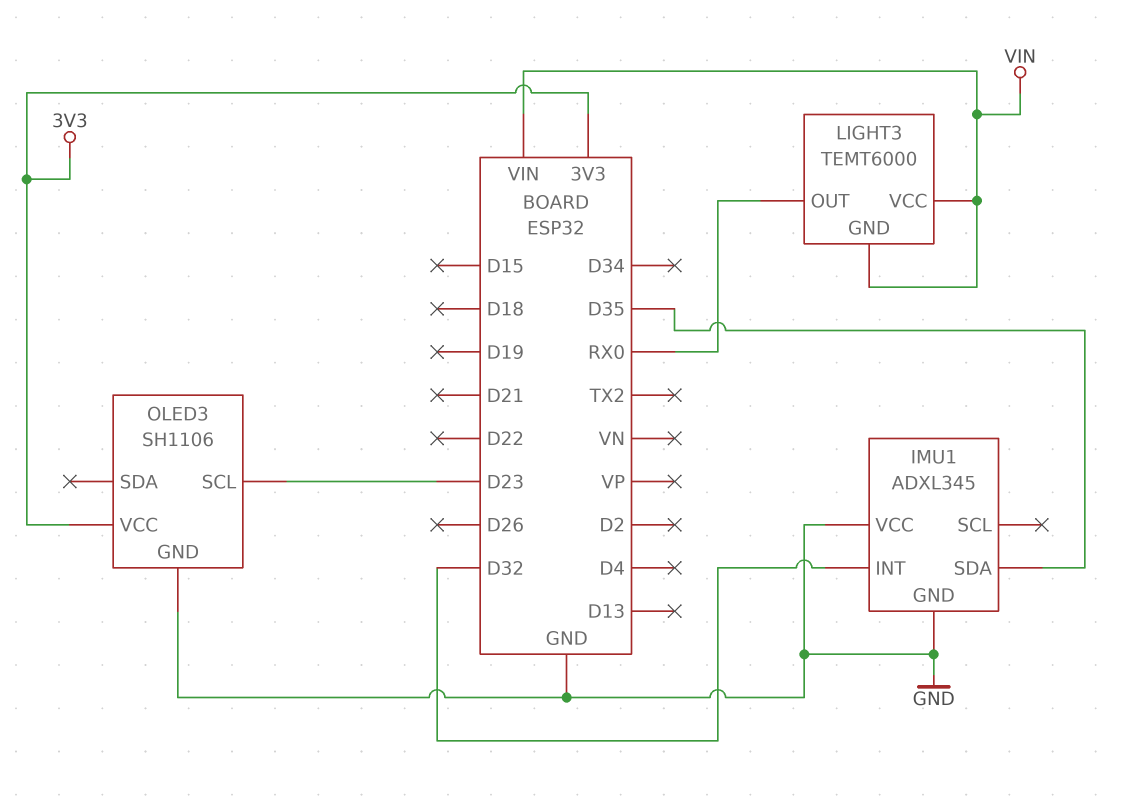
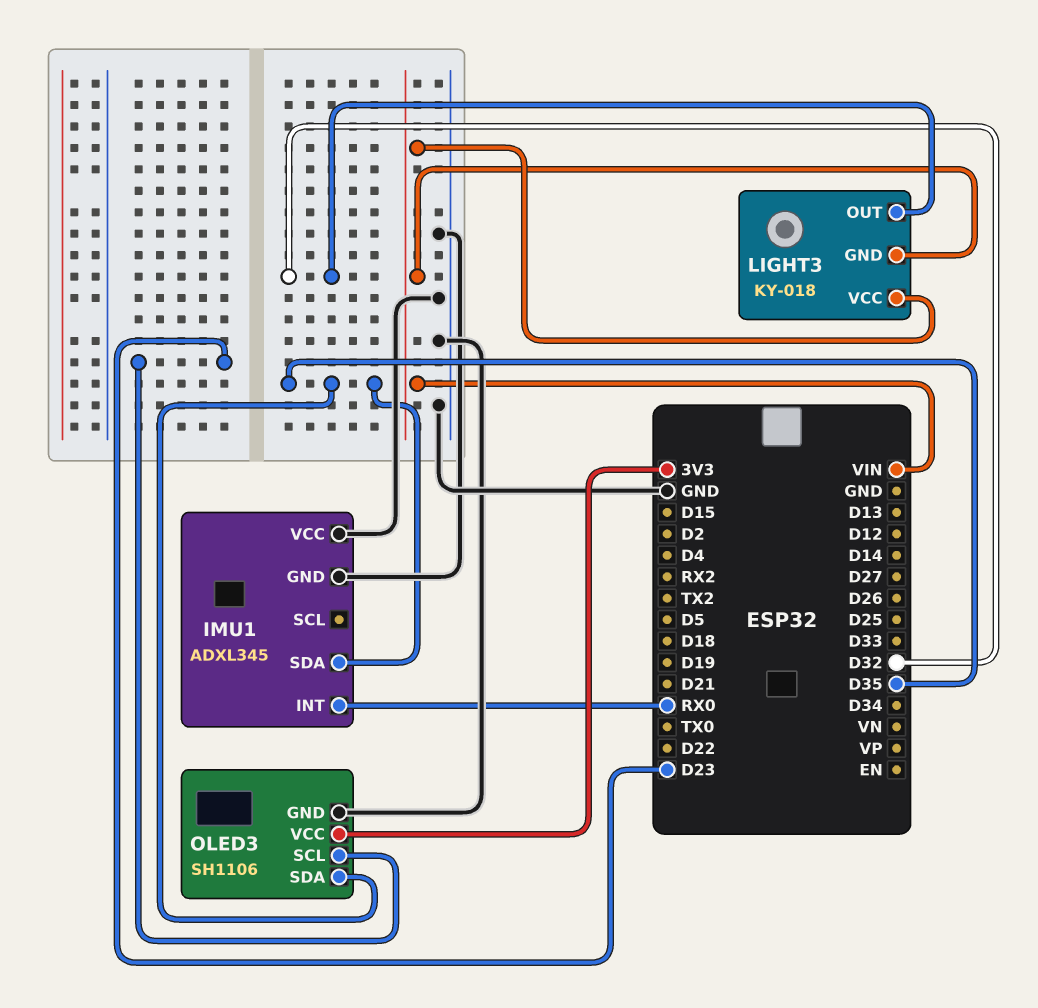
IMU1 pin INT: D32 -> RX0
LIGHT3: TEMT6000 -> KY-018
LIGHT3 pin OUT: RX0 -> D32
OLED3 pin SDA: none -> D35

